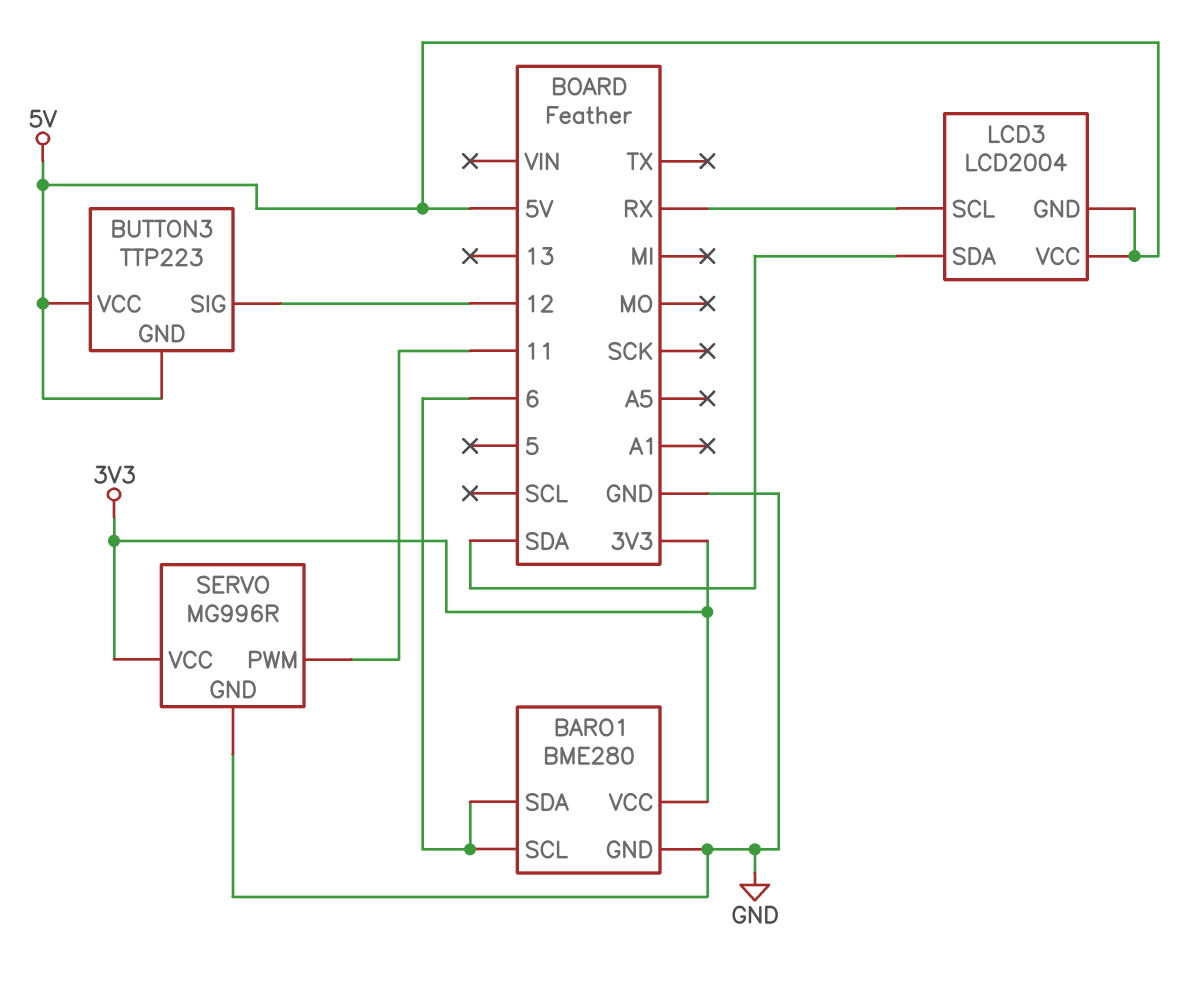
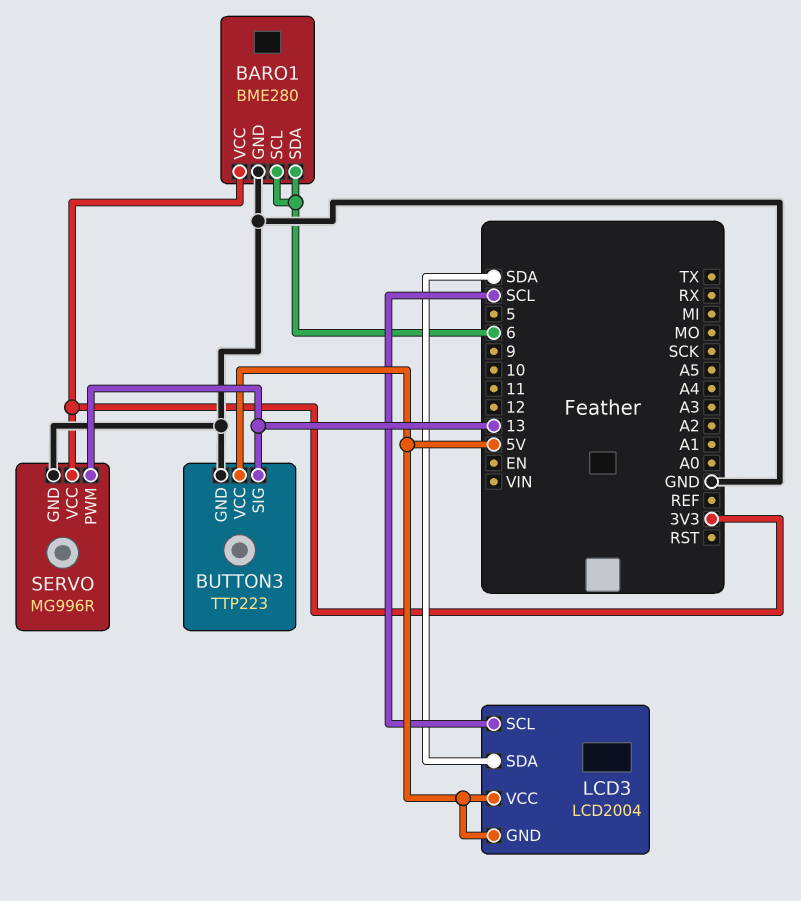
BUTTON3 pin GND: 5V -> GND
BUTTON3 pin SIG: 12 -> 13
LCD3 pin SCL: RX -> SCL
SERVO pin PWM: 11 -> 13

